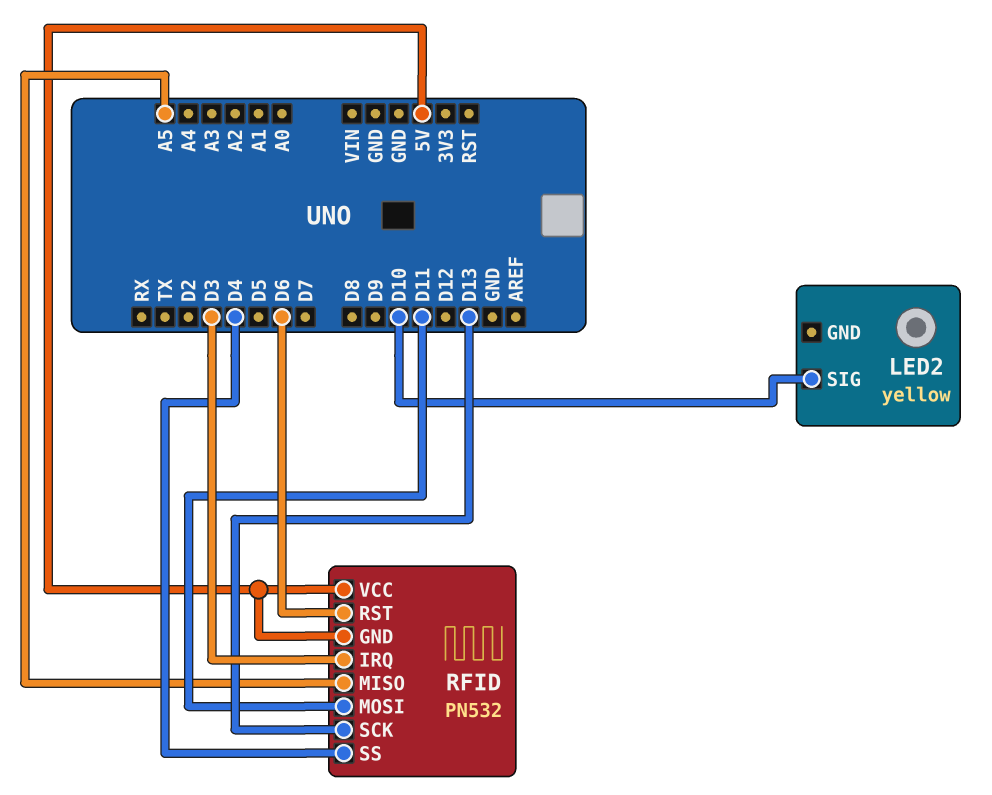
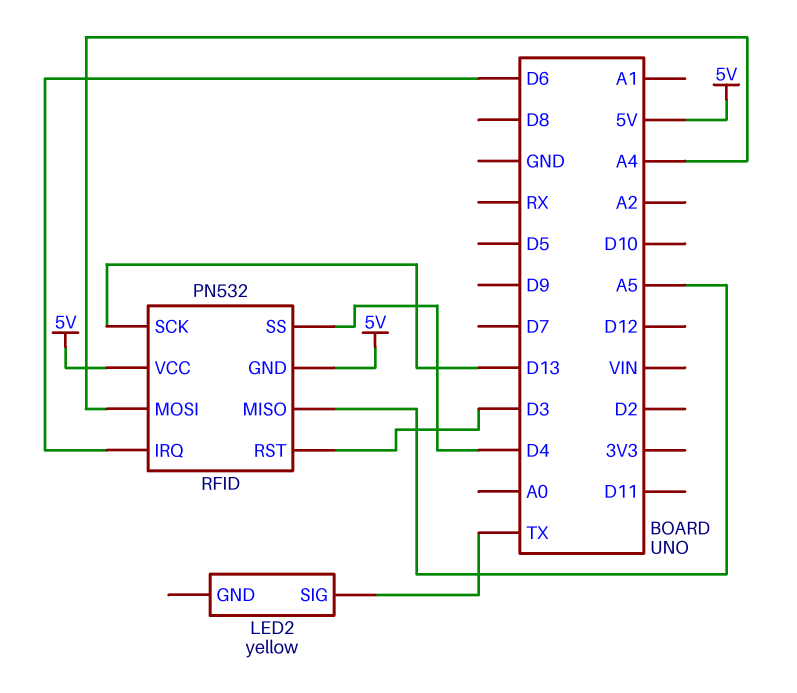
LED2 pin SIG: D10 -> TX
RFID pin IRQ: D3 -> D6
RFID pin MOSI: D11 -> A4
RFID pin RST: D6 -> D3

